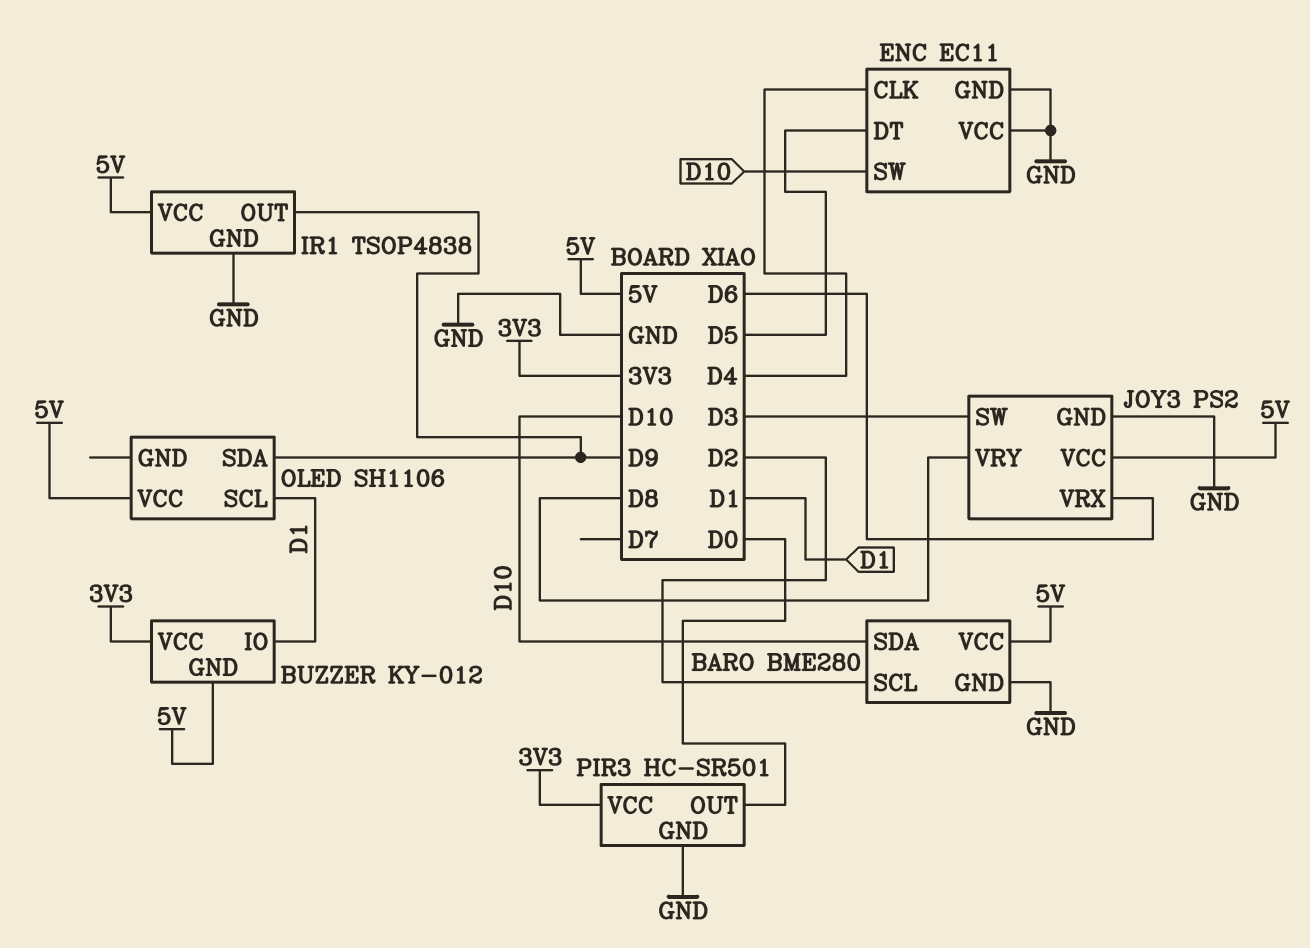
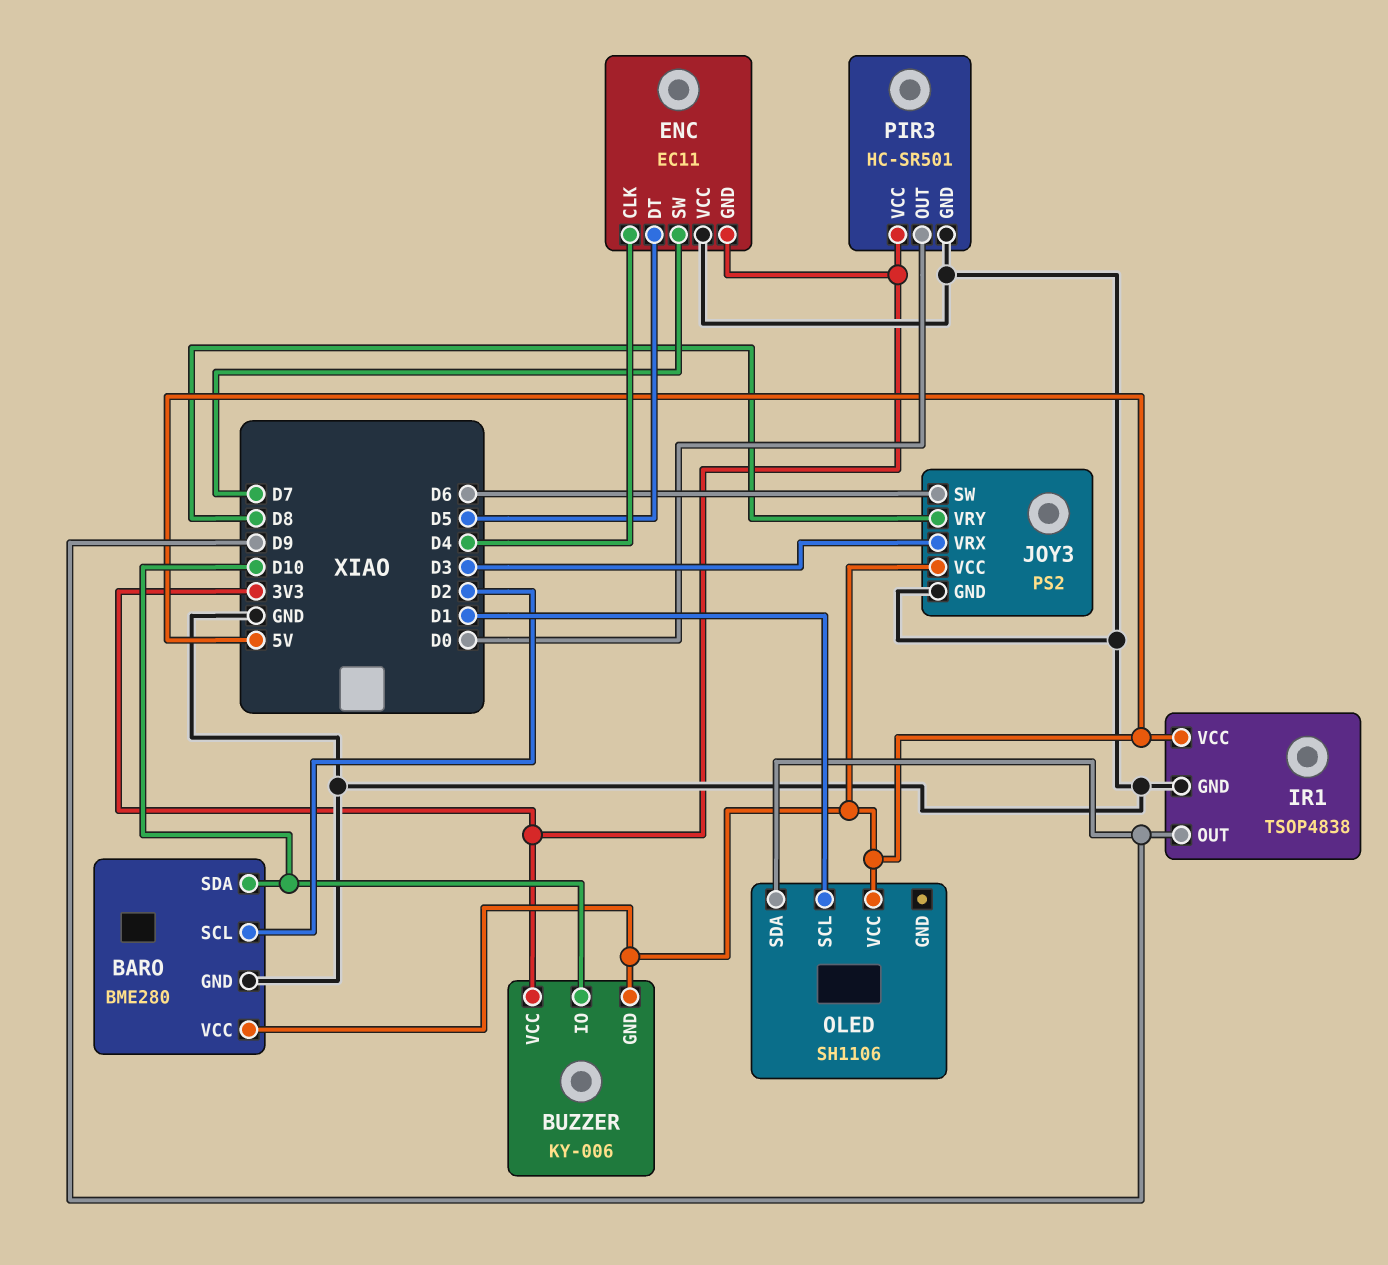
BUZZER: KY-012 -> KY-006
BUZZER pin IO: D1 -> D10
ENC pin GND: GND -> 3V3
ENC pin SW: D10 -> D7
JOY3 pin SW: D3 -> D6
JOY3 pin VRX: D6 -> D3

